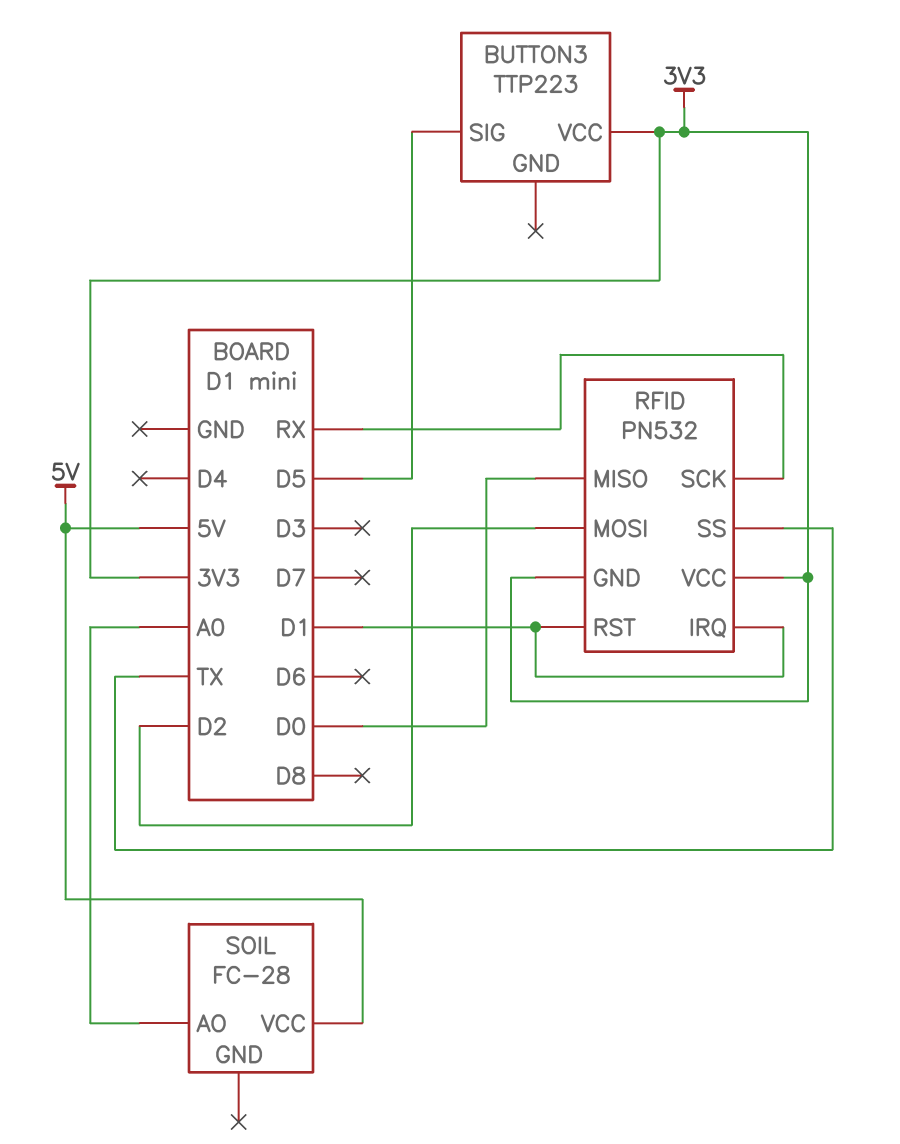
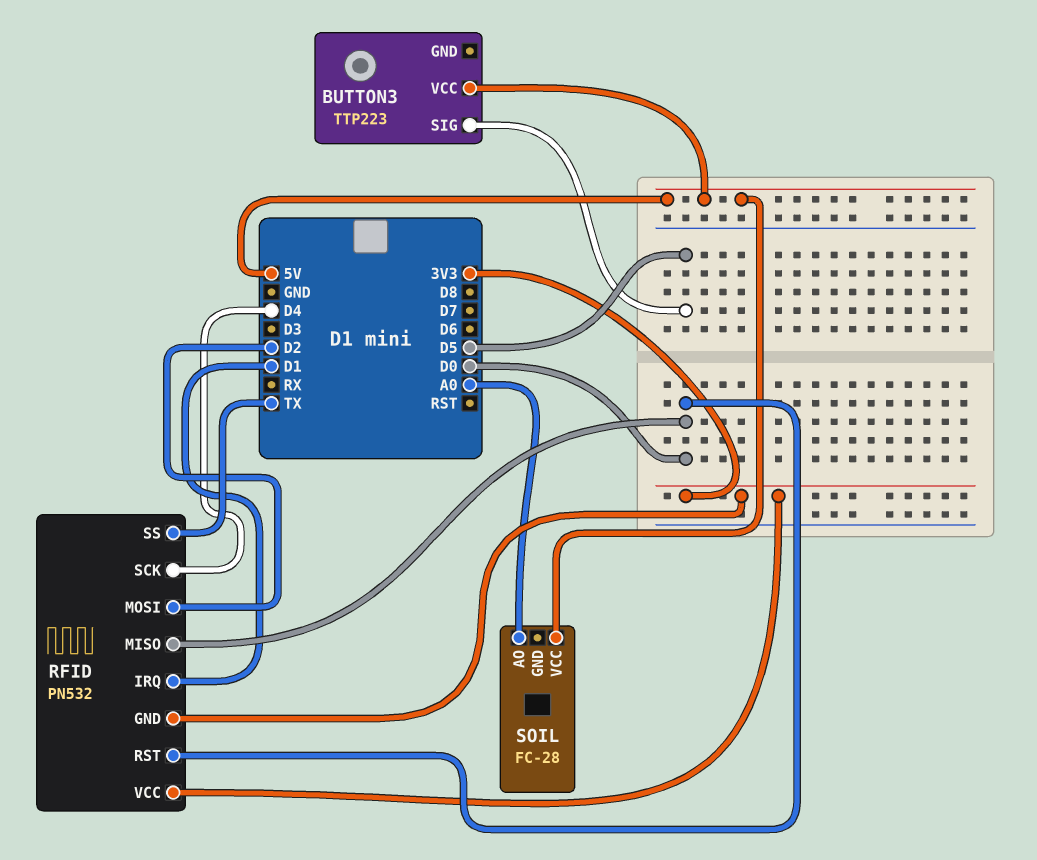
BUTTON3 pin VCC: 3V3 -> 5V
RFID pin RST: D1 -> D0
RFID pin SCK: RX -> D4

